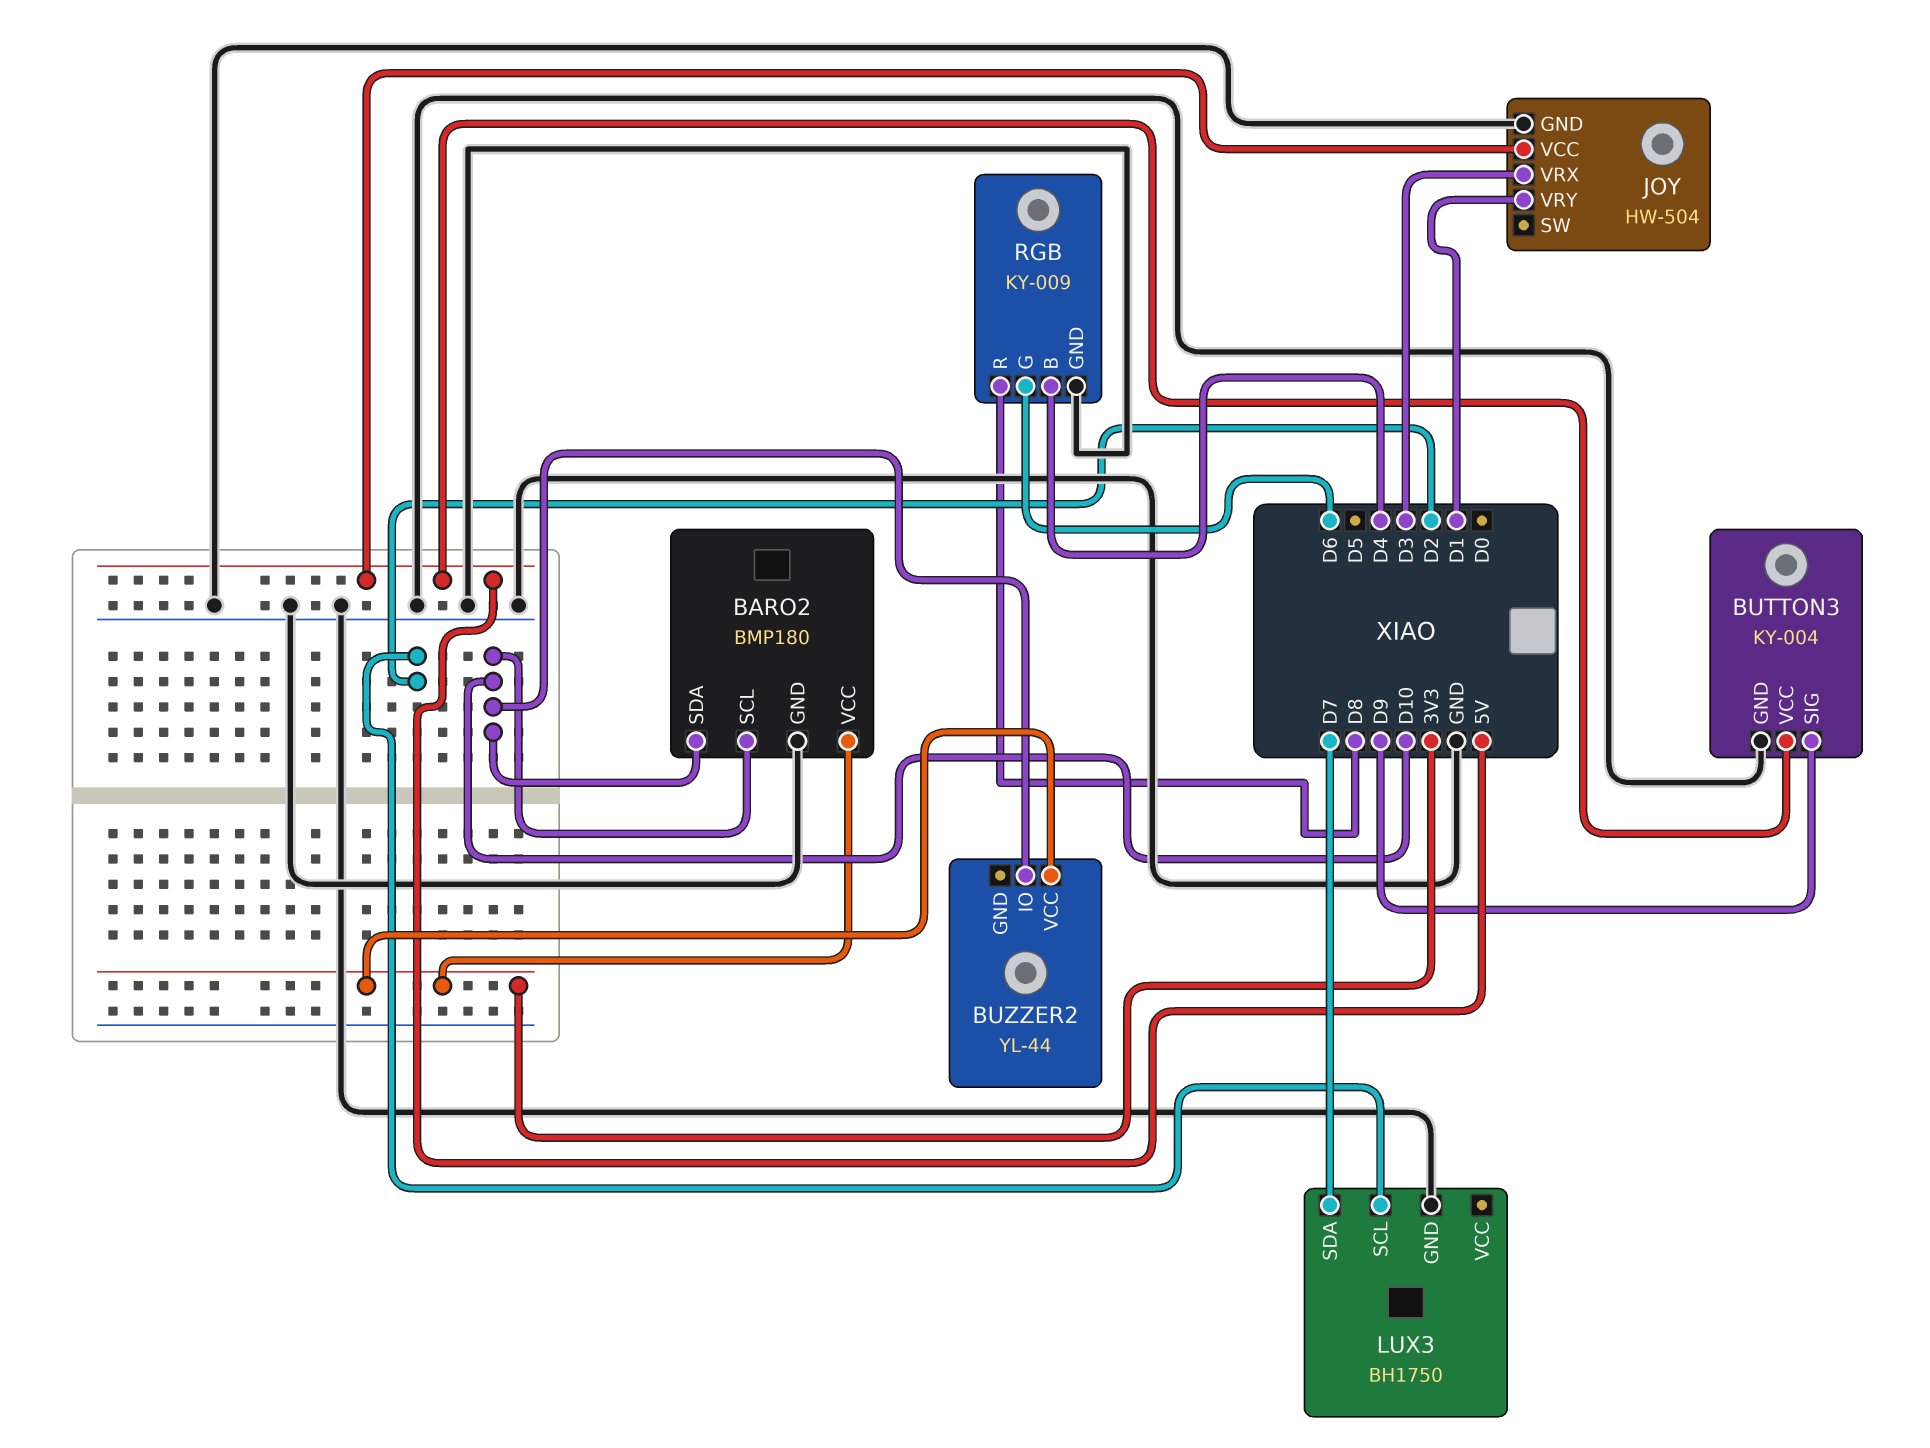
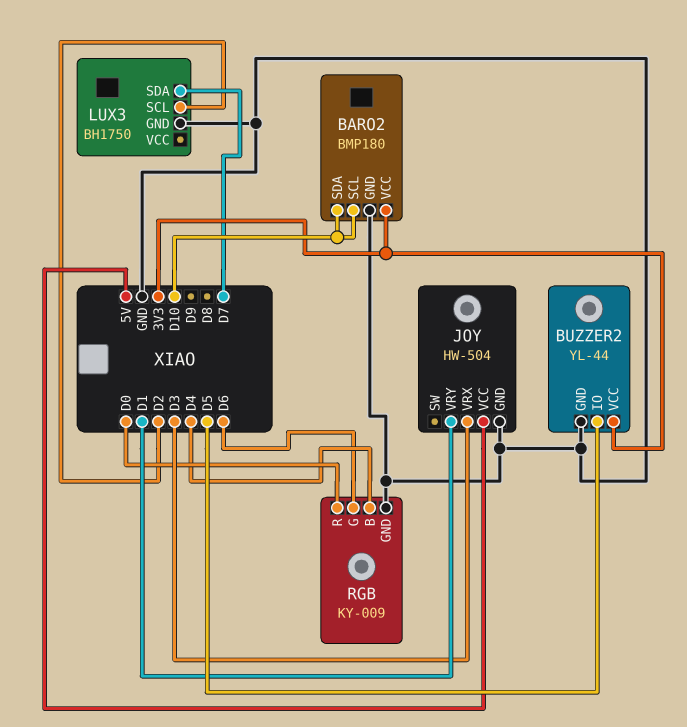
BUTTON3: KY-004 -> none
BUTTON3 pin GND: GND -> none
BUTTON3 pin SIG: D9 -> none
BUTTON3 pin VCC: 5V -> none
BUZZER2 pin GND: none -> GND
BUZZER2 pin IO: D10 -> D5
RGB pin R: D8 -> D0

